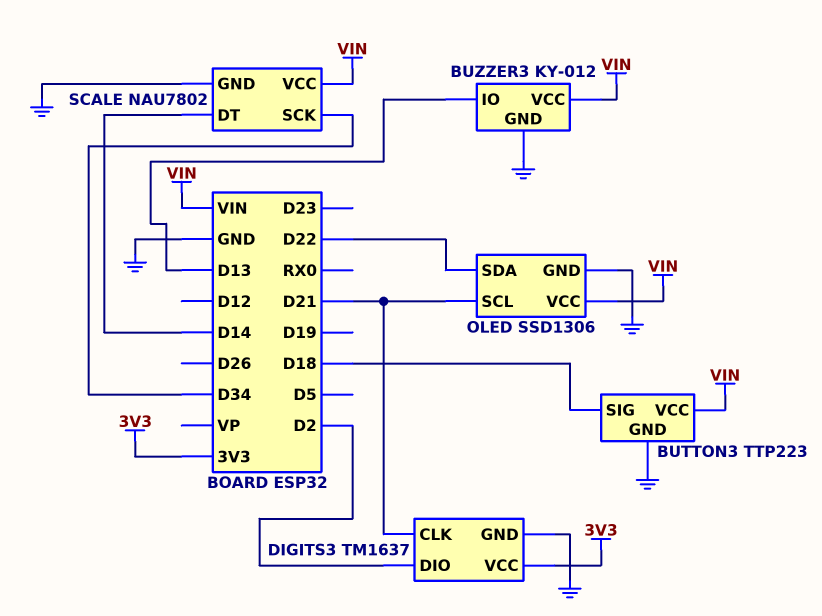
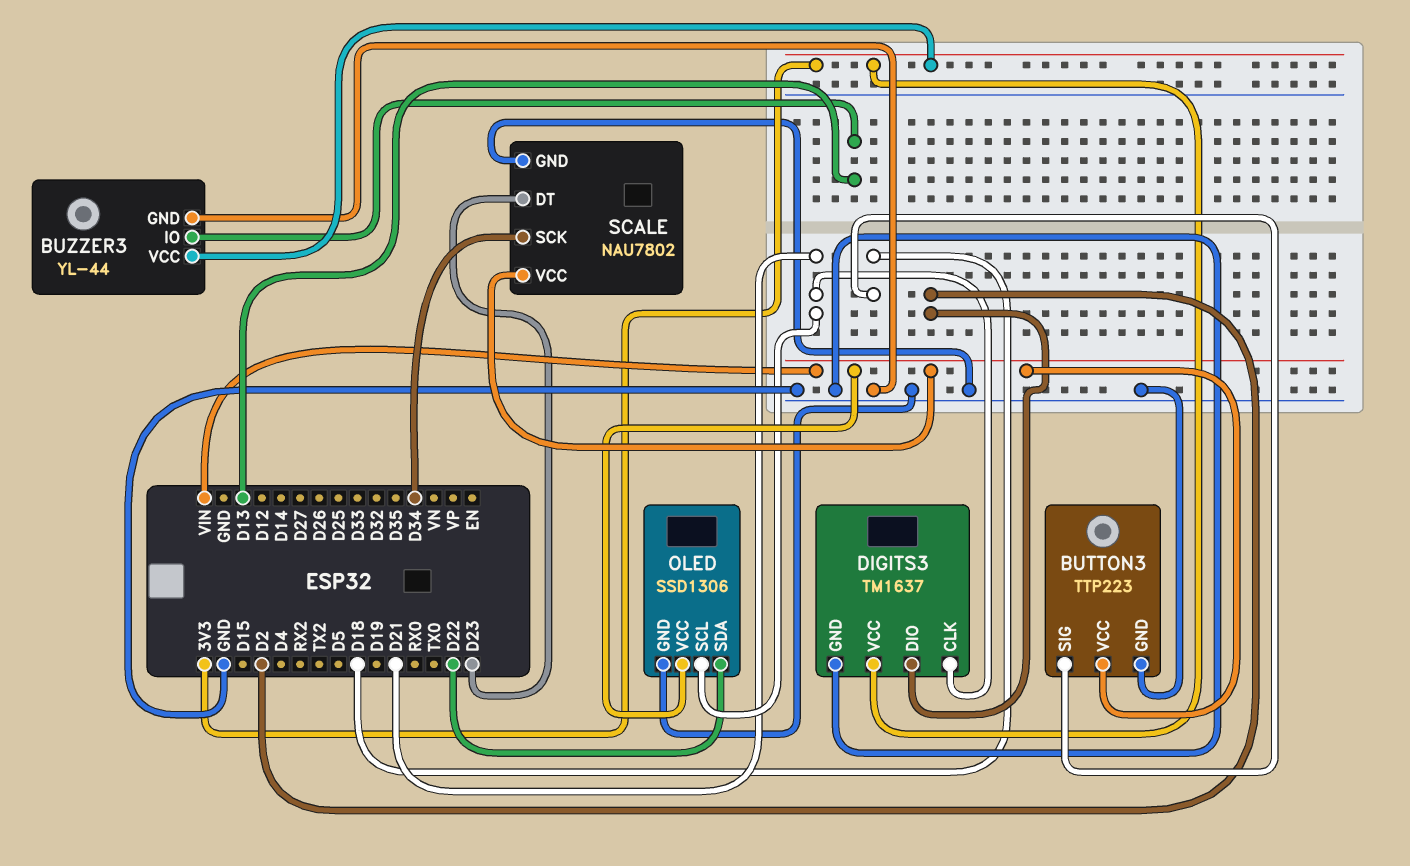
BUZZER3: KY-012 -> YL-44
BUZZER3 pin VCC: VIN -> 3V3
SCALE pin DT: D14 -> D23

